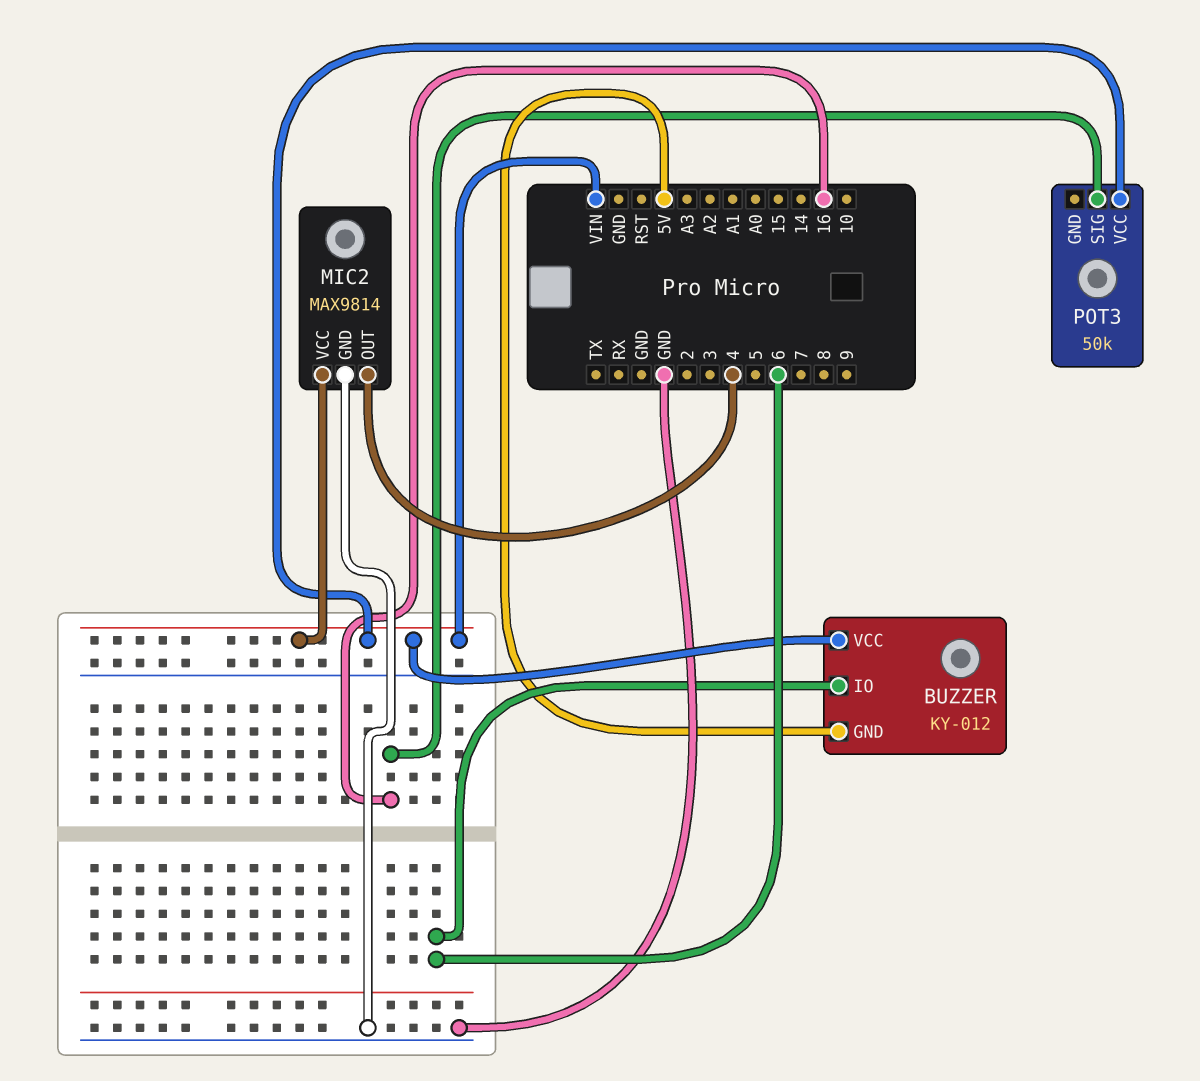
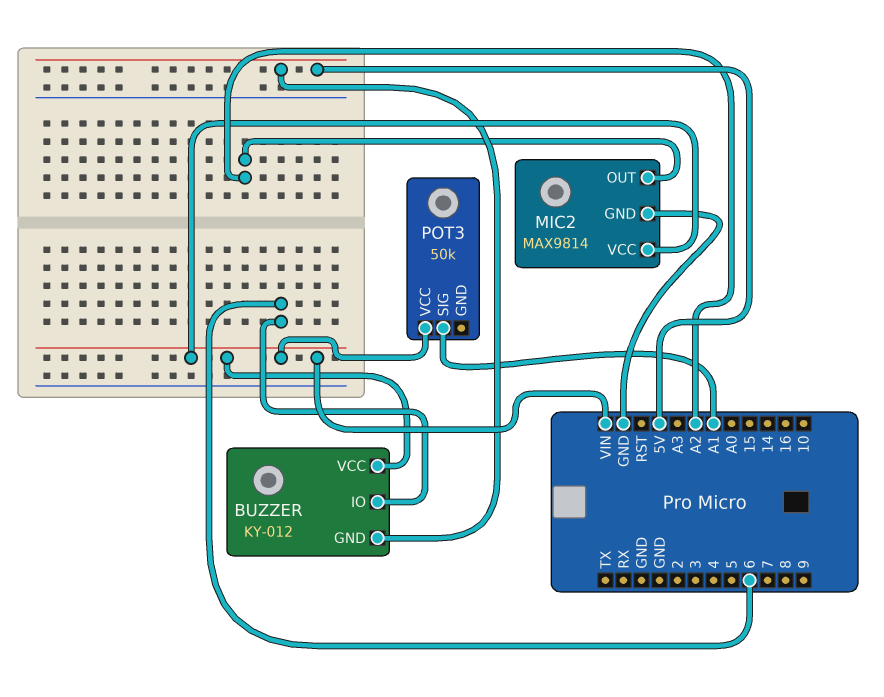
MIC2 pin OUT: 4 -> A2
POT3 pin SIG: 16 -> A1

